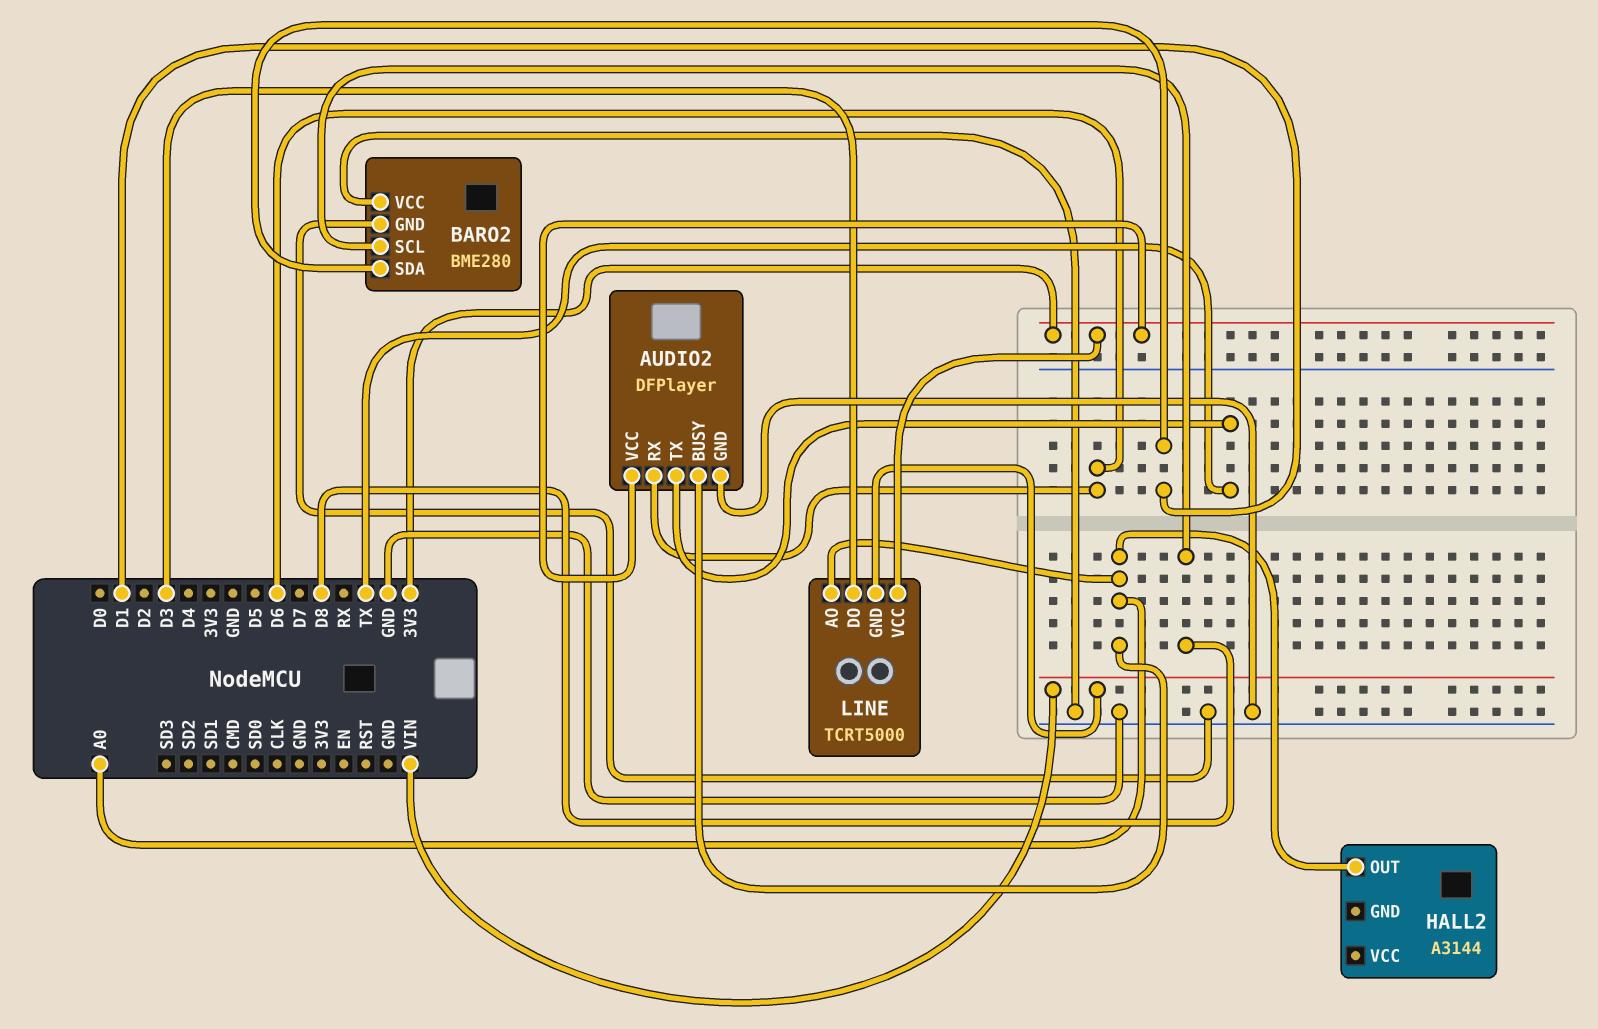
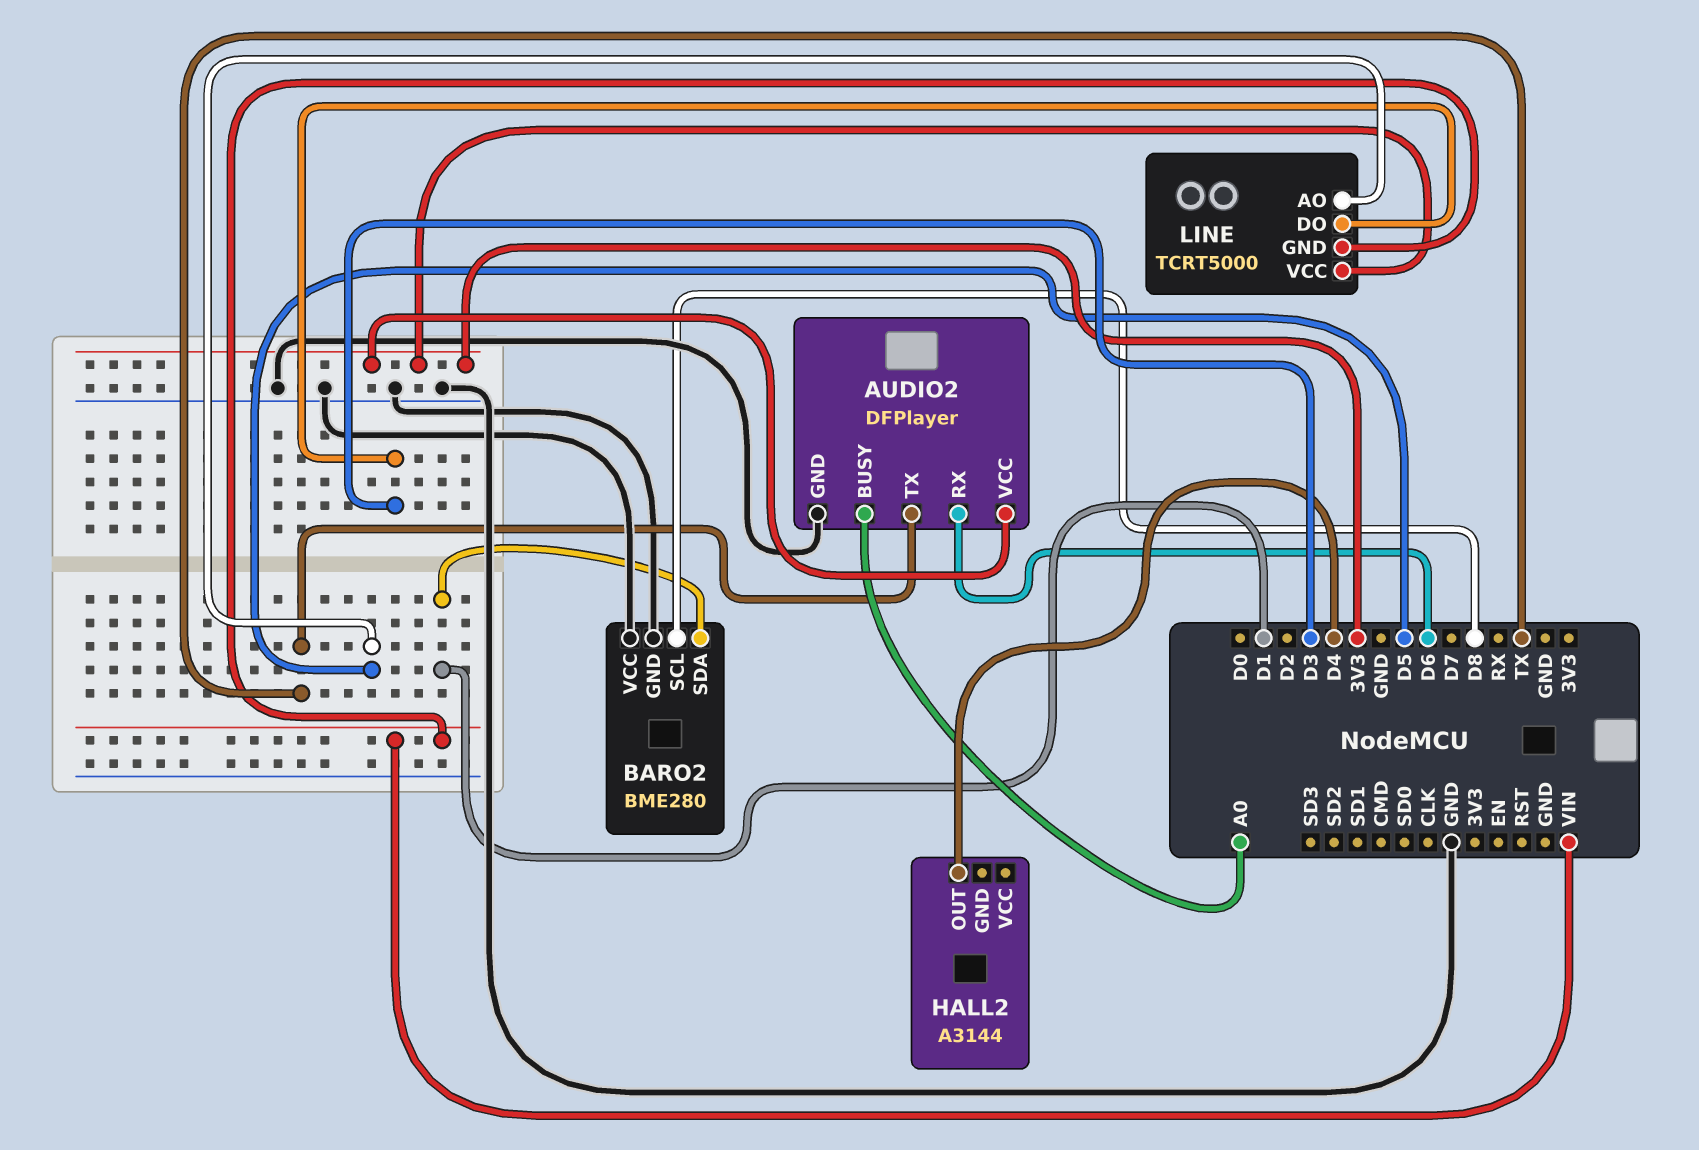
HALL2 pin OUT: A0 -> D4
LINE pin AO: A0 -> D5

